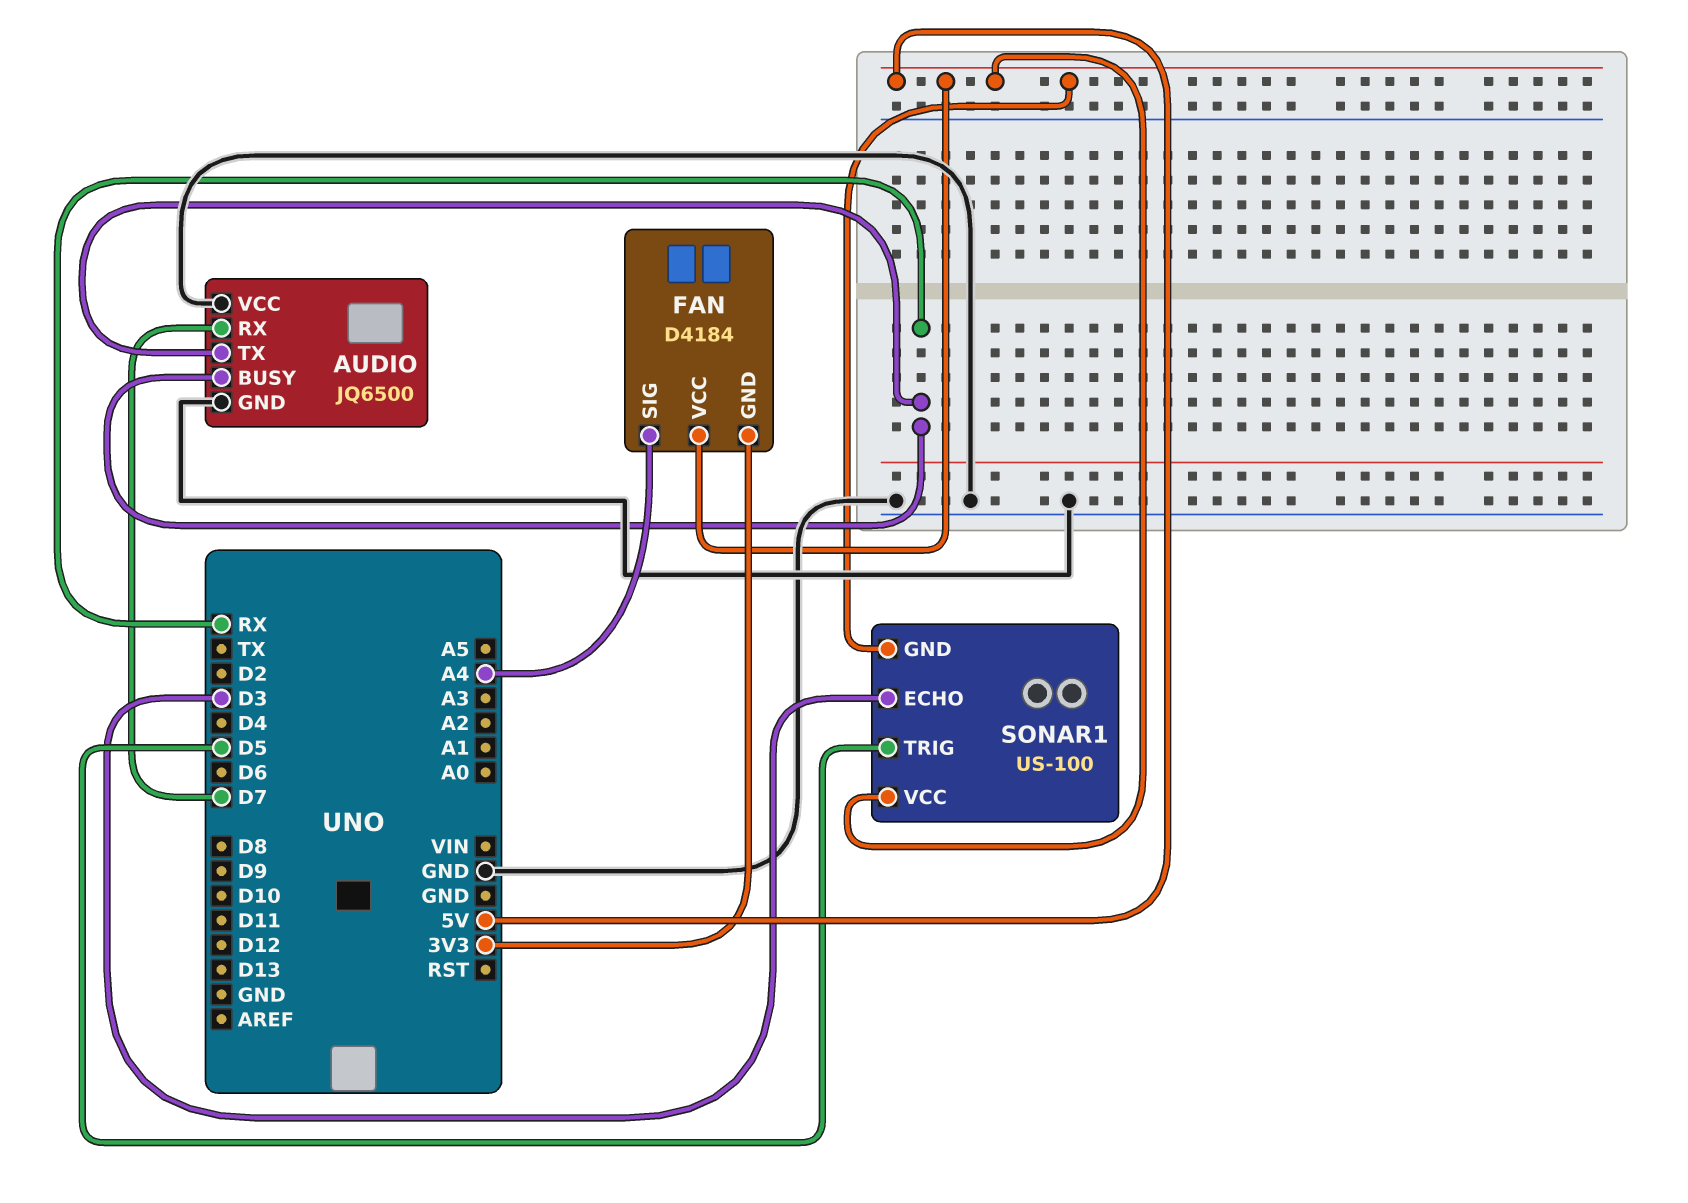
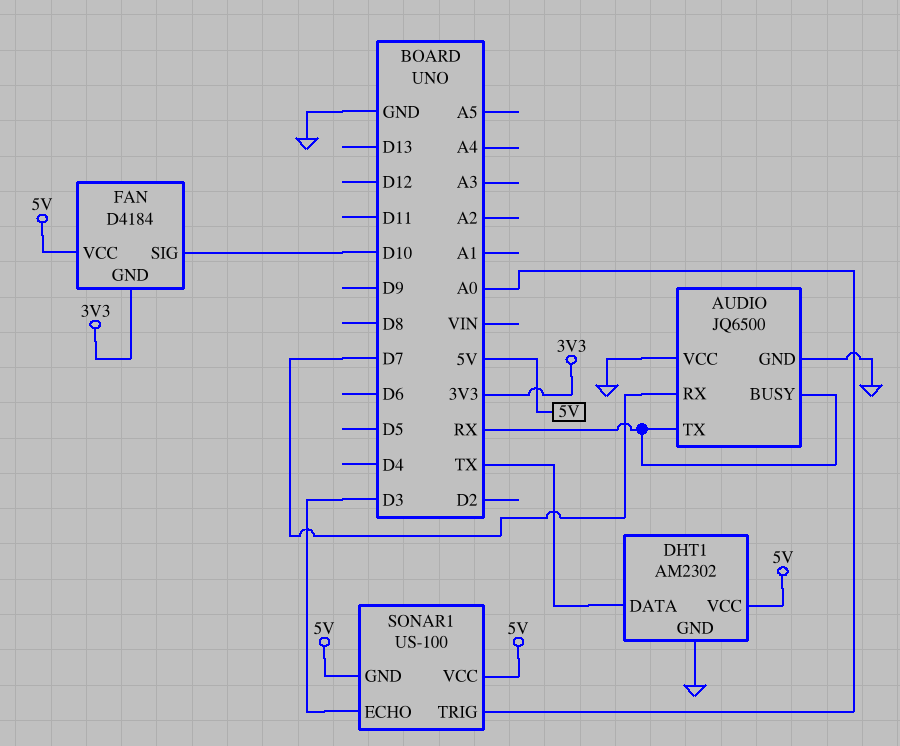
DHT1: none -> AM2302
DHT1 pin DATA: none -> TX
DHT1 pin GND: none -> GND
DHT1 pin VCC: none -> 5V
FAN pin SIG: A4 -> D10
SONAR1 pin TRIG: D5 -> A0

